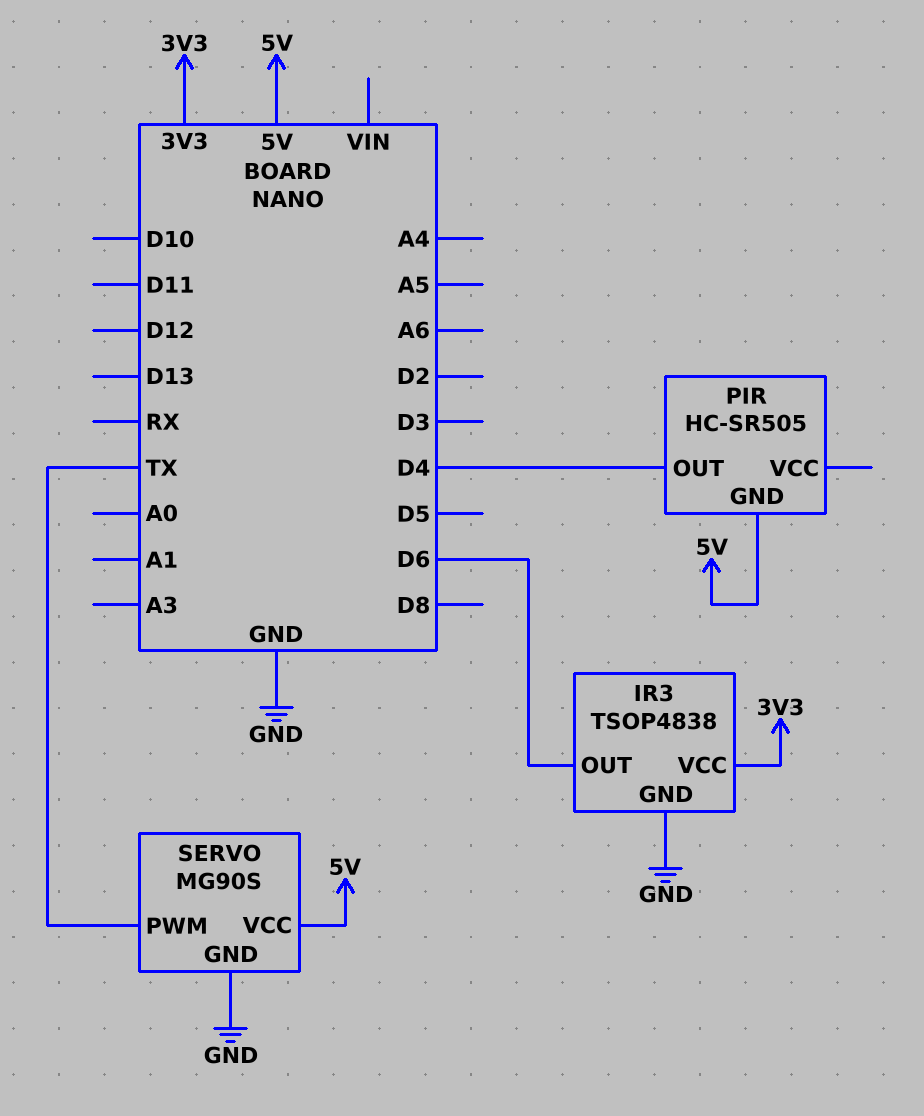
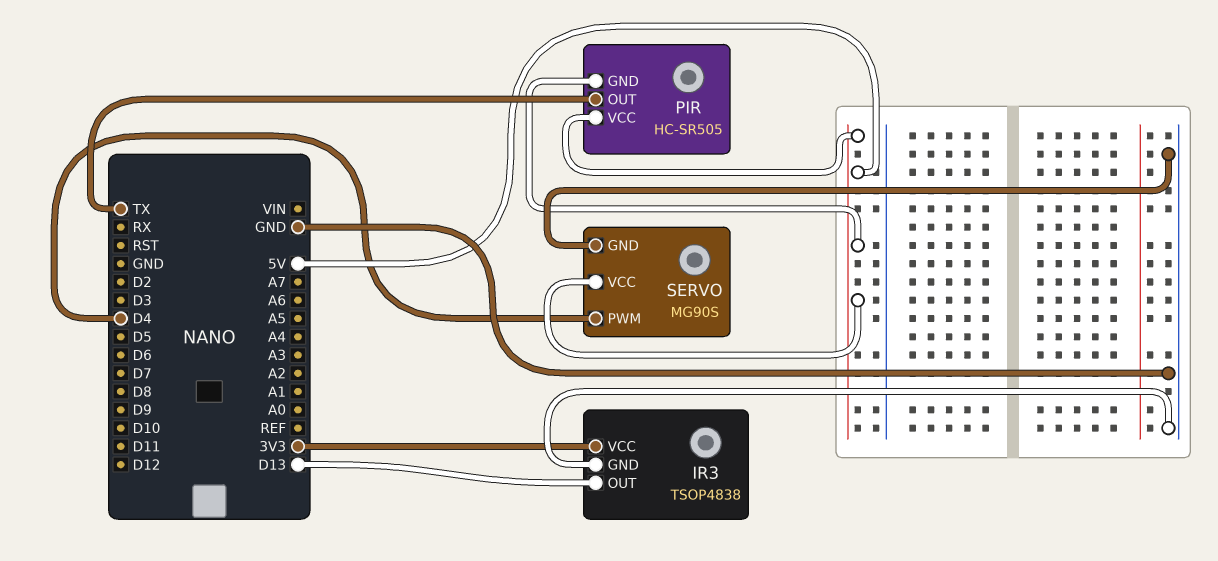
IR3 pin OUT: D6 -> D13
PIR pin OUT: D4 -> TX
PIR pin VCC: none -> 5V
SERVO pin PWM: TX -> D4

